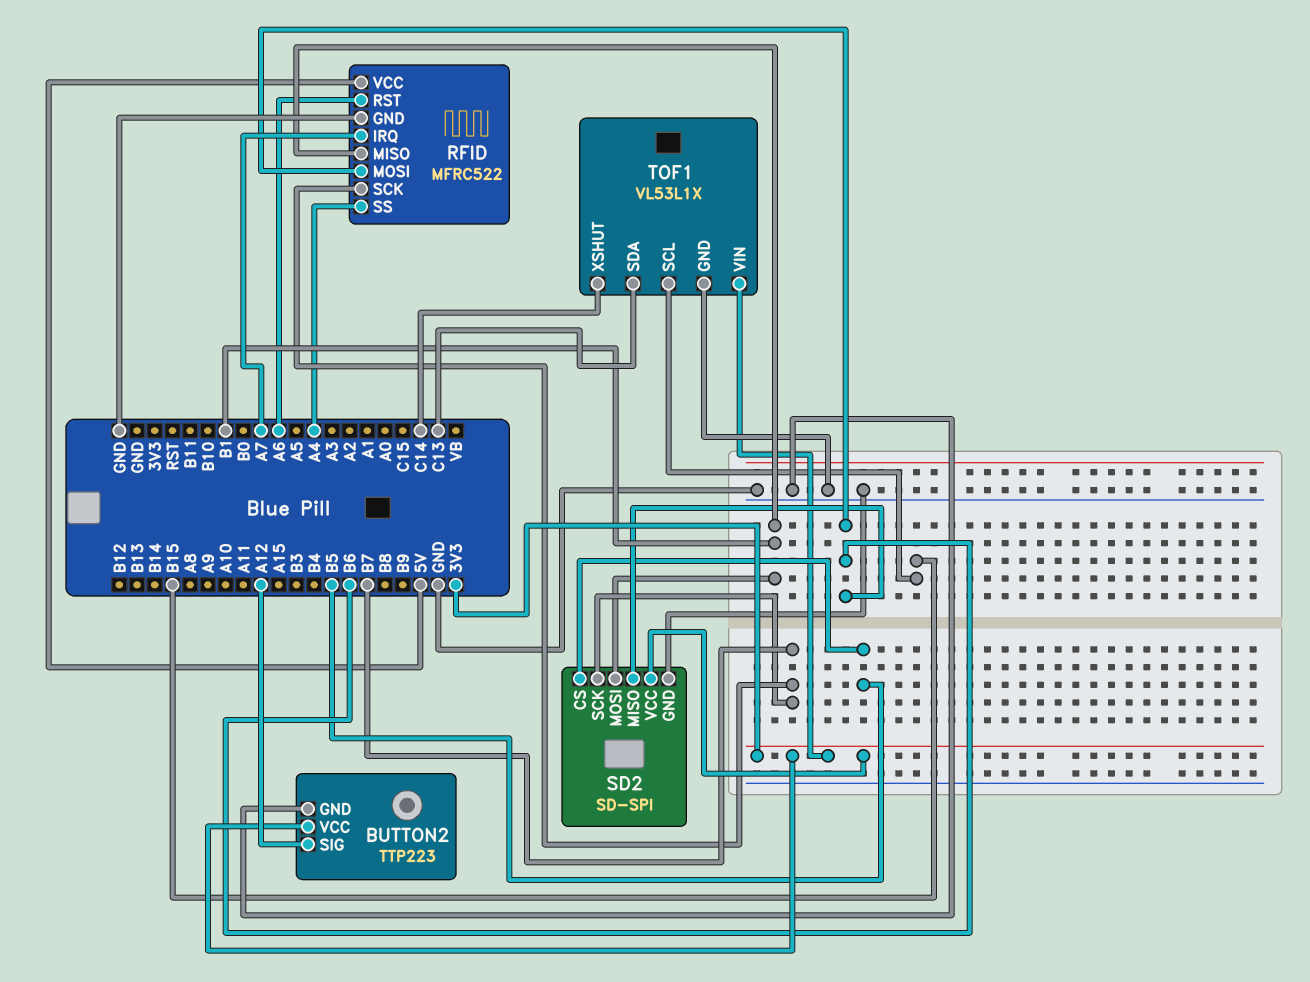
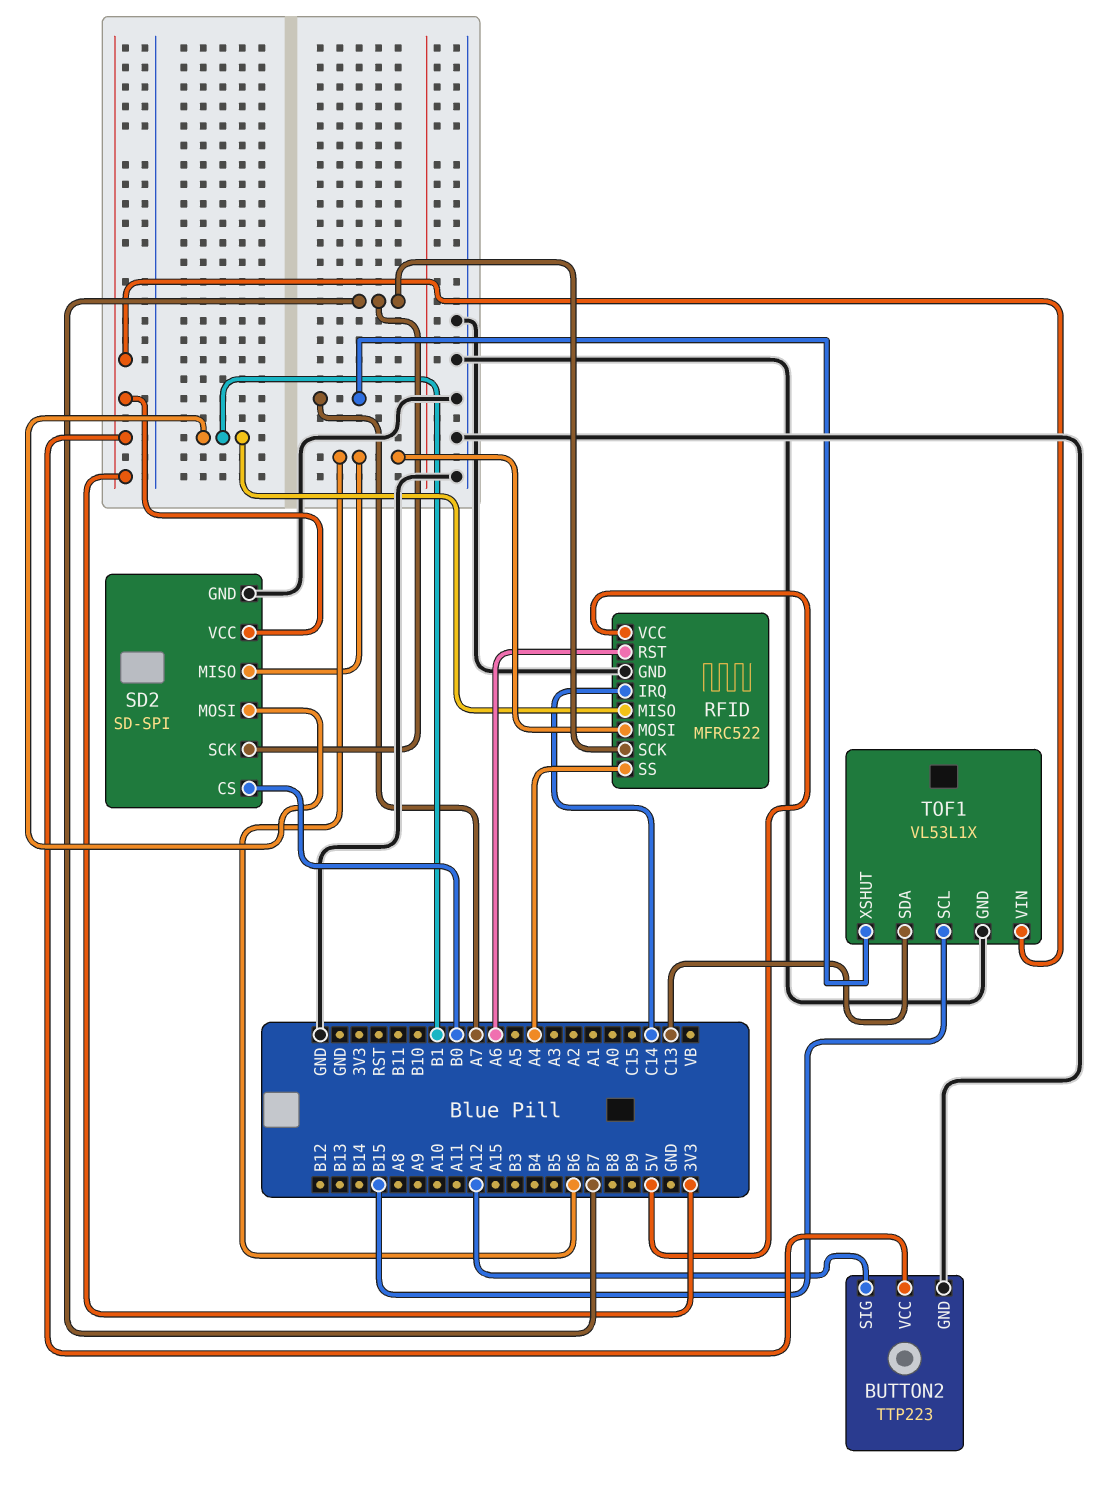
RFID pin IRQ: A7 -> C14
SD2 pin CS: B5 -> B0
TOF1 pin XSHUT: C14 -> A7

